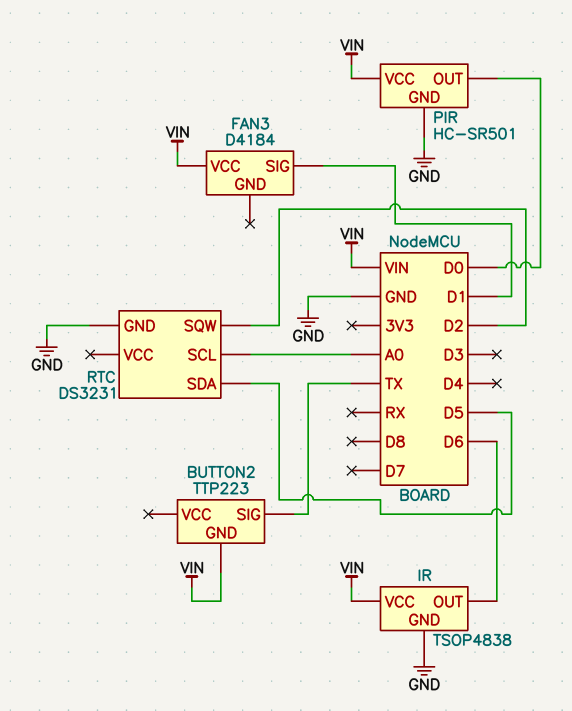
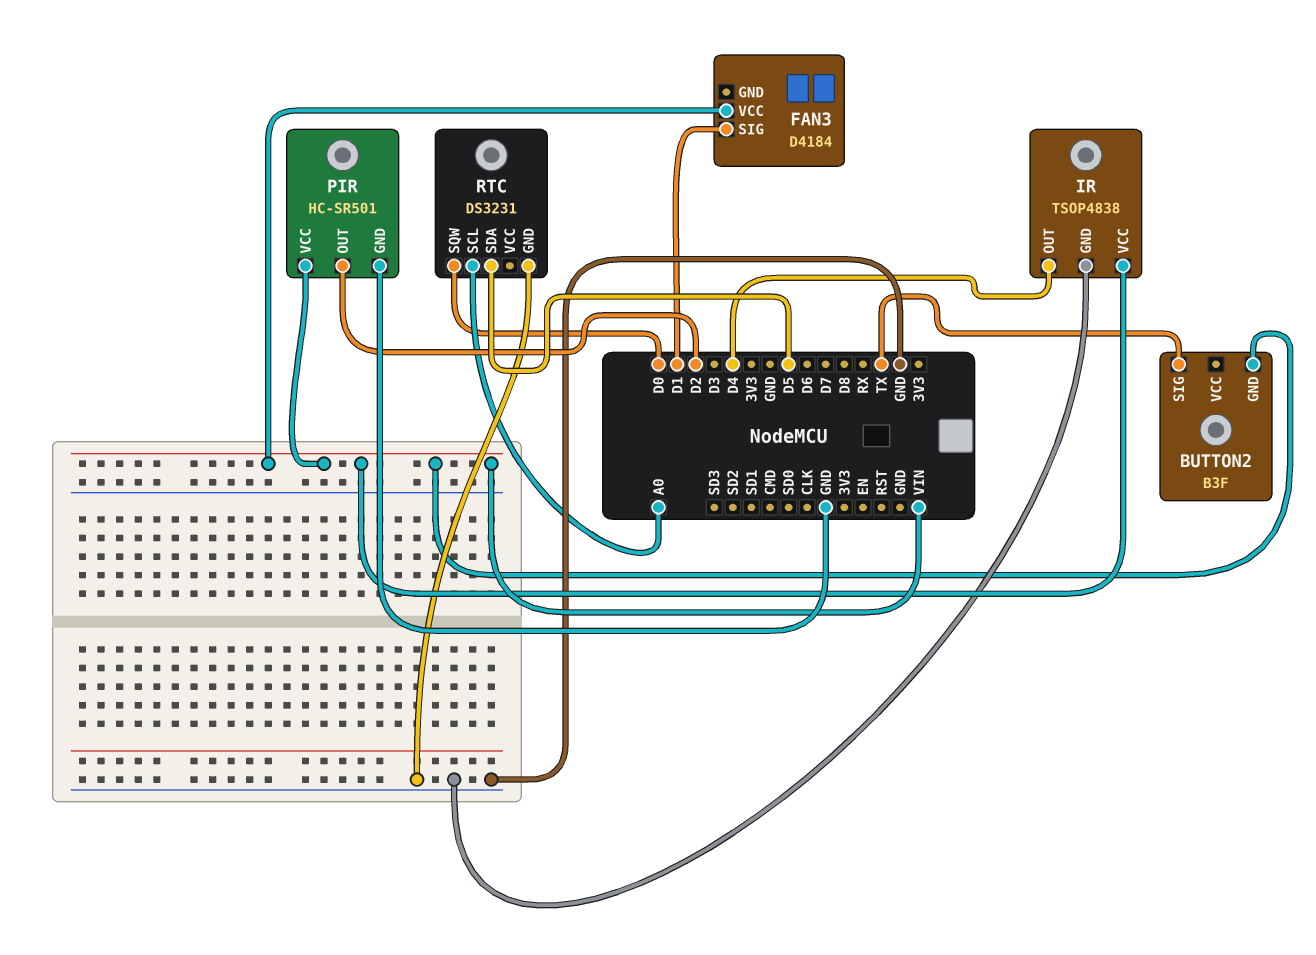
BUTTON2: TTP223 -> B3F
IR pin OUT: D6 -> D4
PIR pin OUT: D0 -> D2
RTC pin SQW: D2 -> D0

